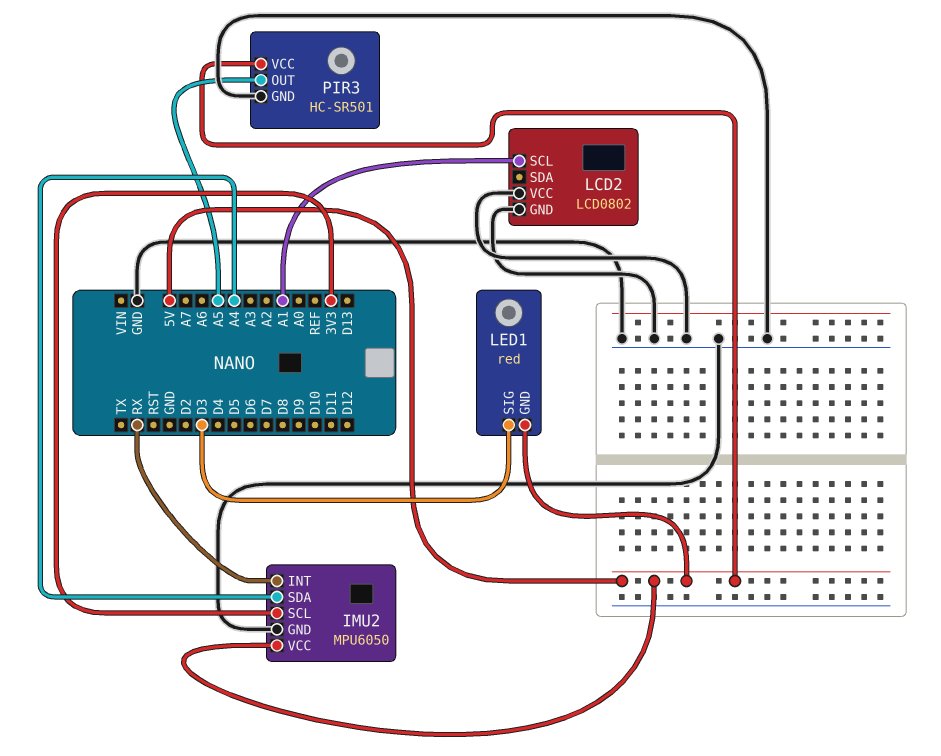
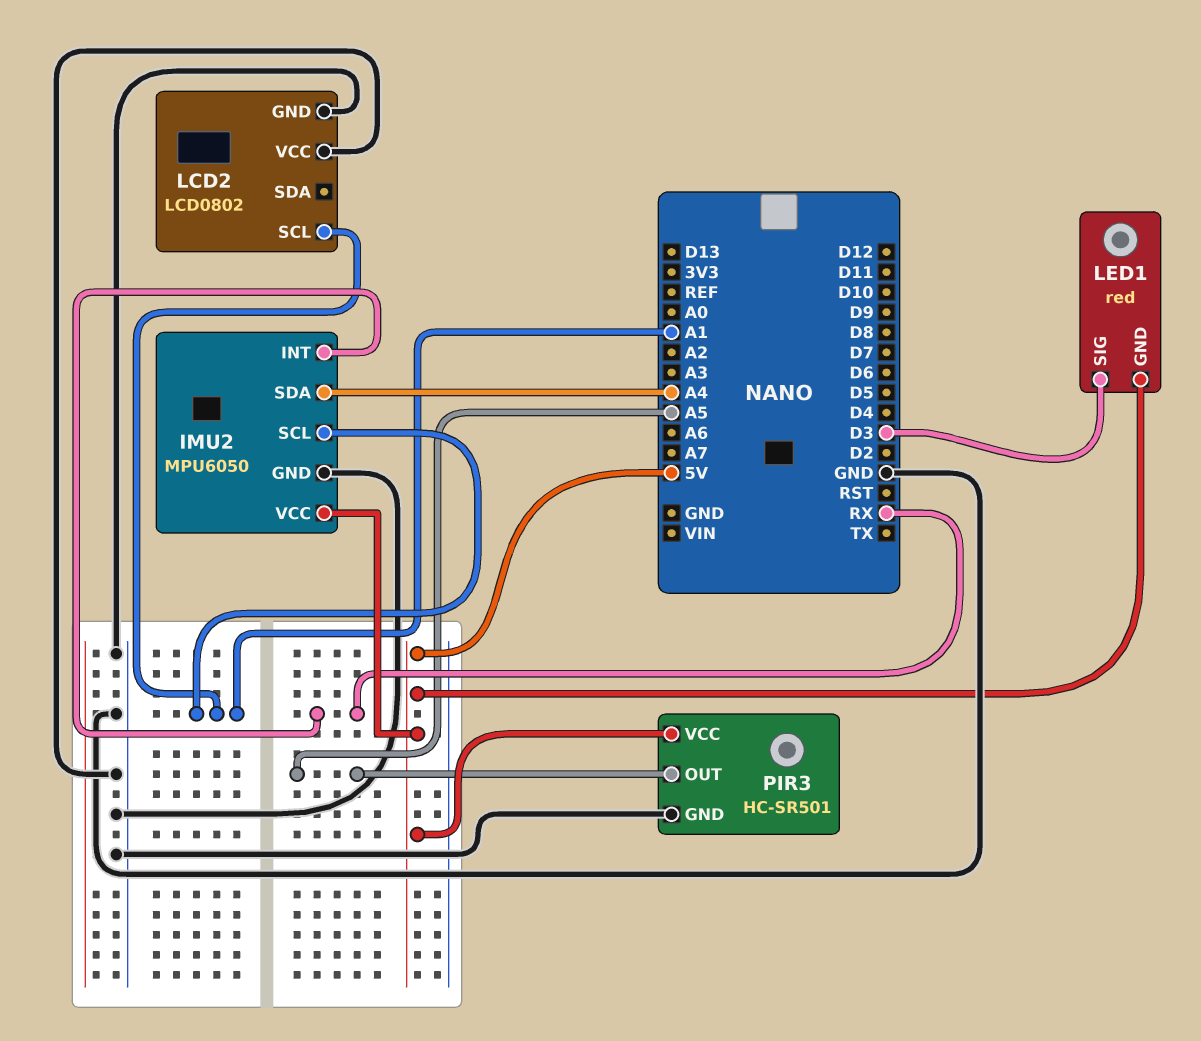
IMU2 pin SCL: 3V3 -> A1

